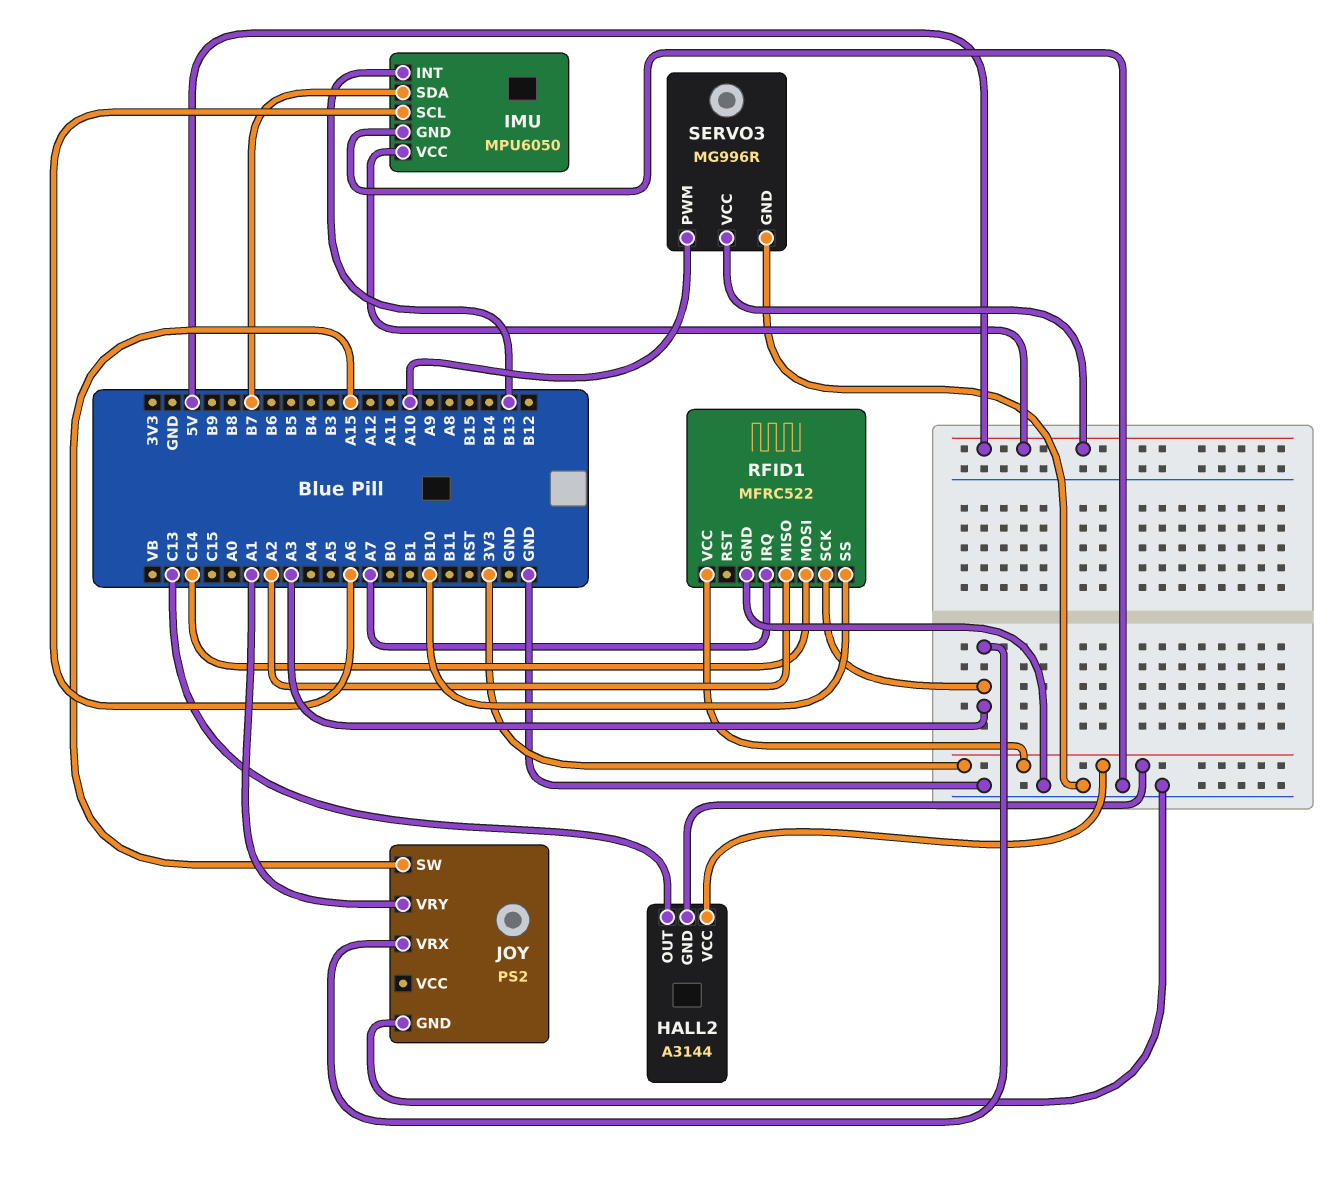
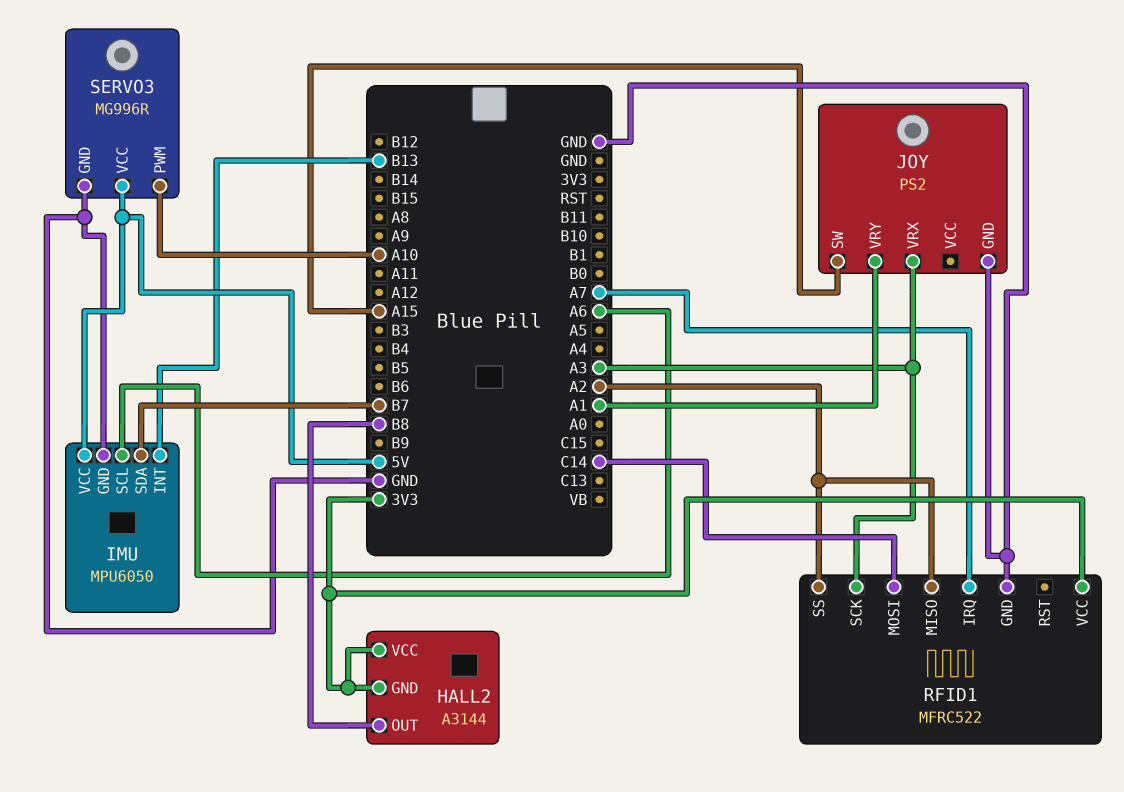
HALL2 pin OUT: C13 -> B8
RFID1 pin SS: B10 -> A2

